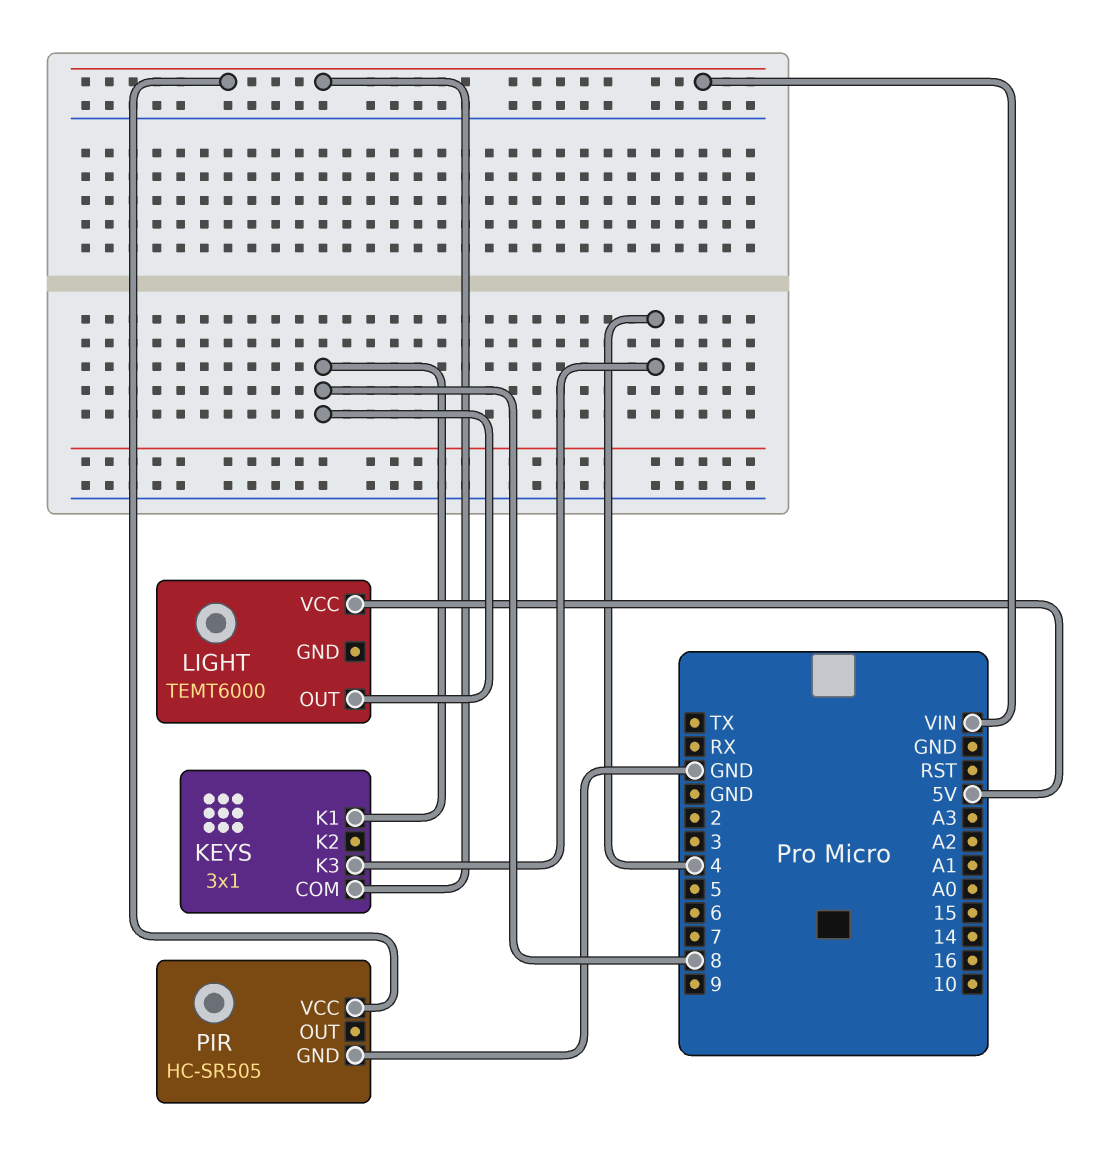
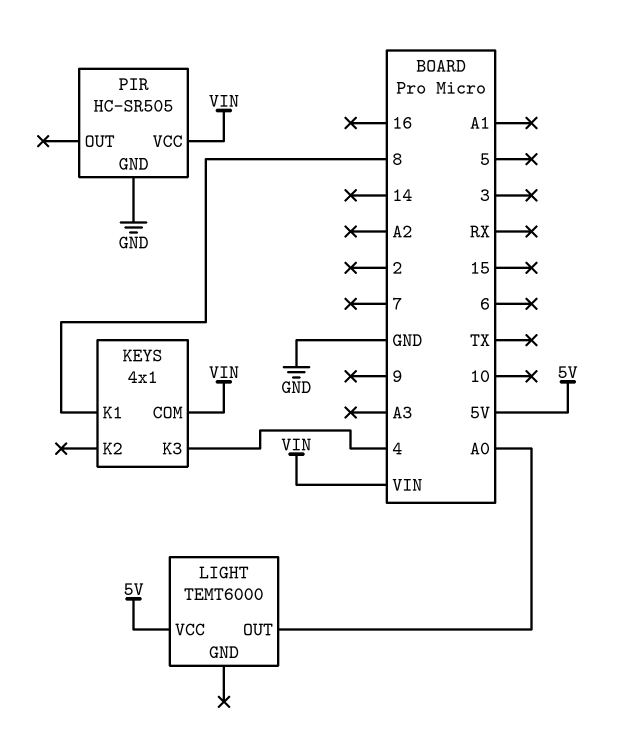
KEYS: 3x1 -> 4x1
LIGHT pin OUT: 8 -> A0

